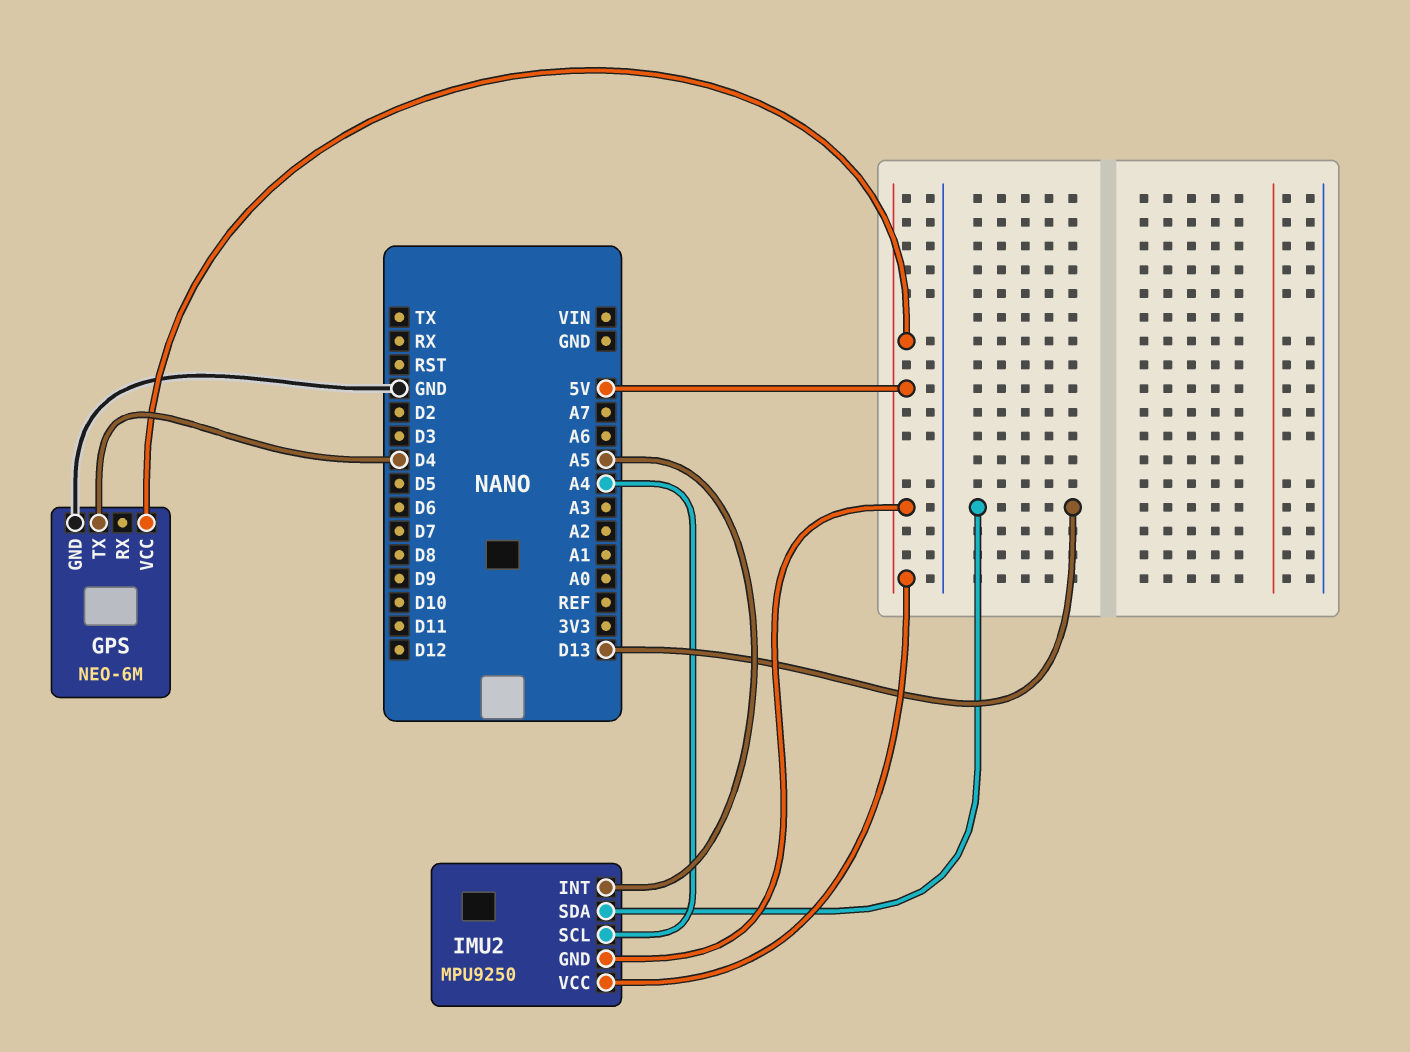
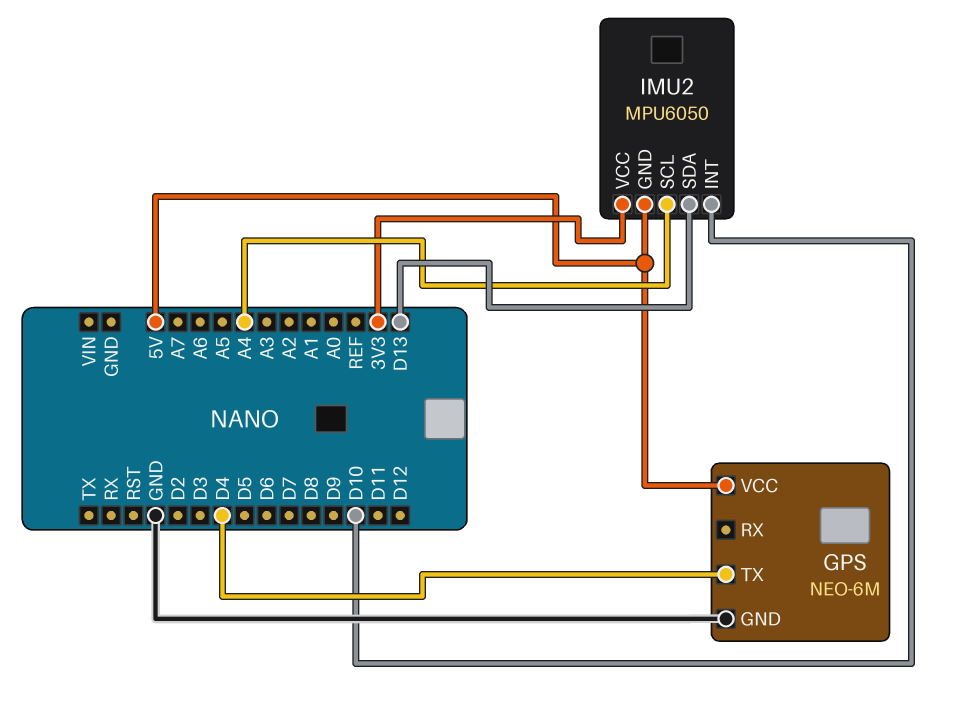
IMU2: MPU9250 -> MPU6050
IMU2 pin INT: A5 -> D10
IMU2 pin VCC: 5V -> 3V3

